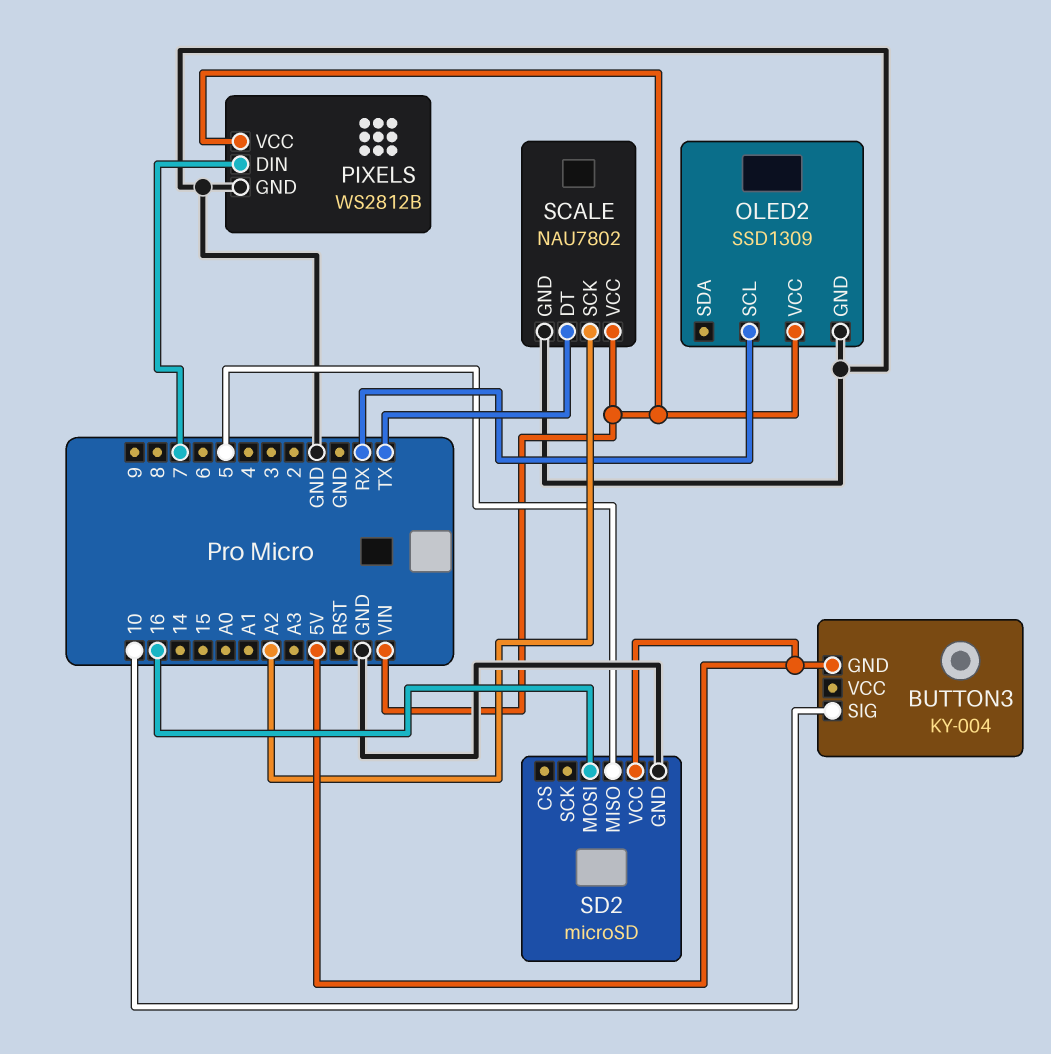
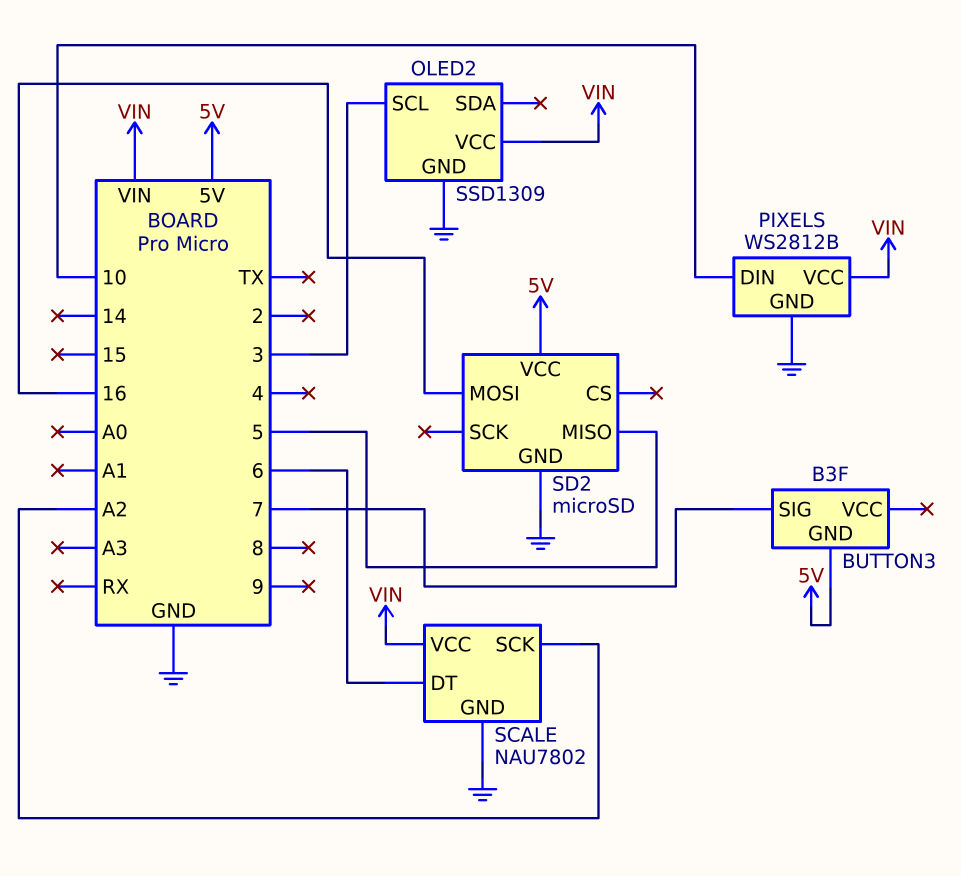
BUTTON3: KY-004 -> B3F
BUTTON3 pin SIG: 10 -> 7
OLED2 pin SCL: RX -> 3
PIXELS pin DIN: 7 -> 10
SCALE pin DT: TX -> 6

